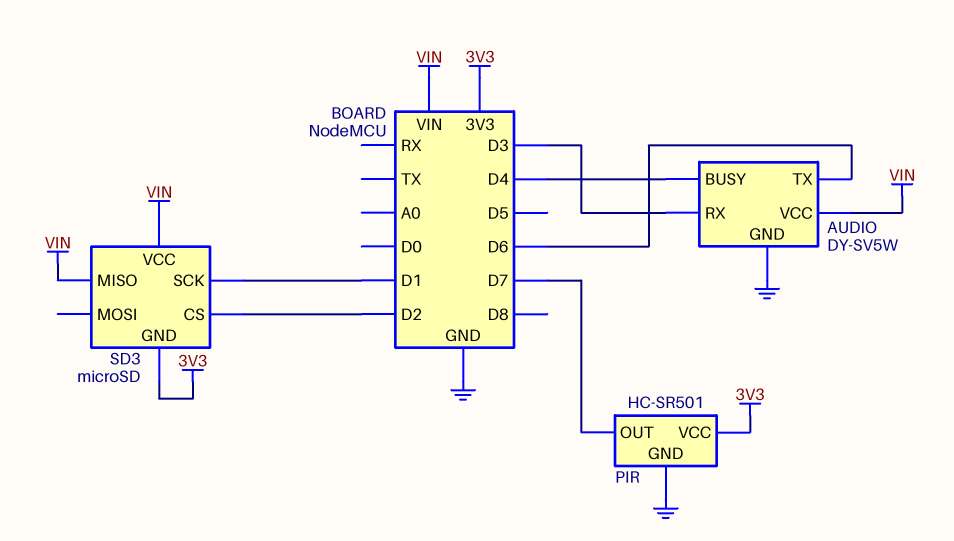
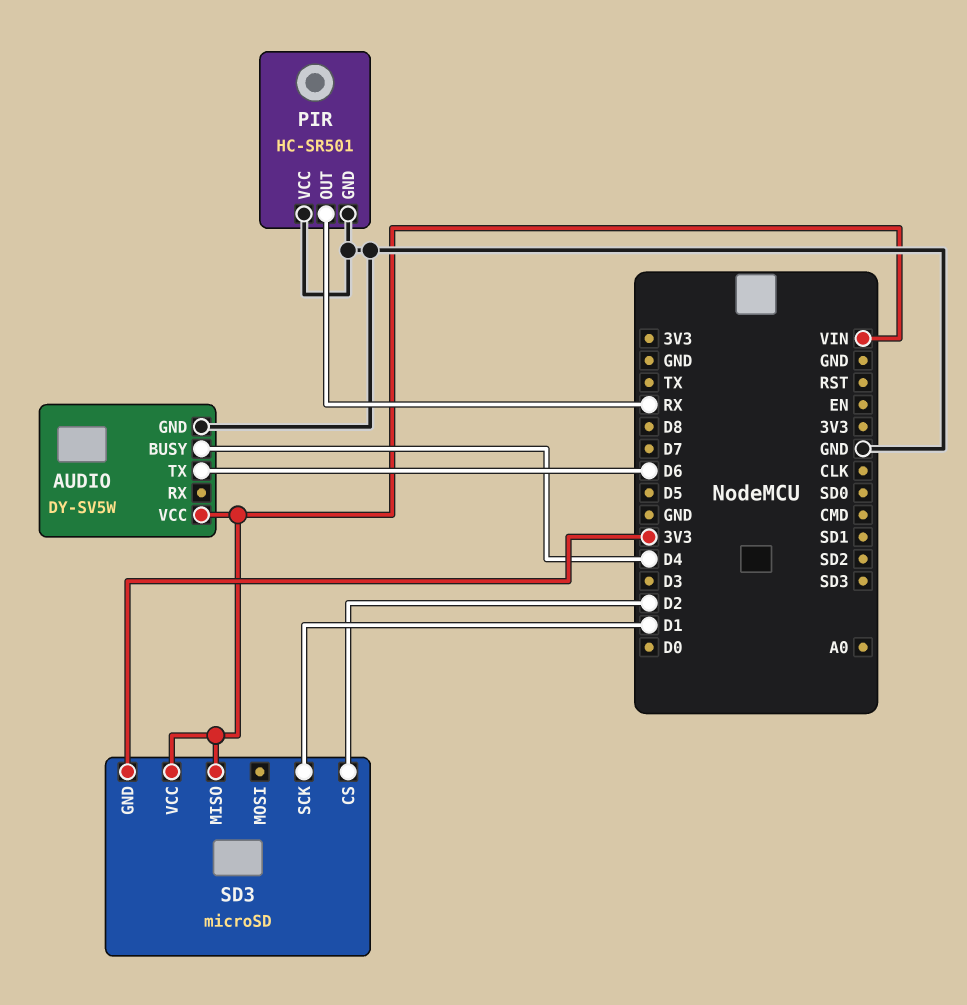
AUDIO pin RX: D3 -> none
PIR pin OUT: D7 -> RX
PIR pin VCC: 3V3 -> GND

